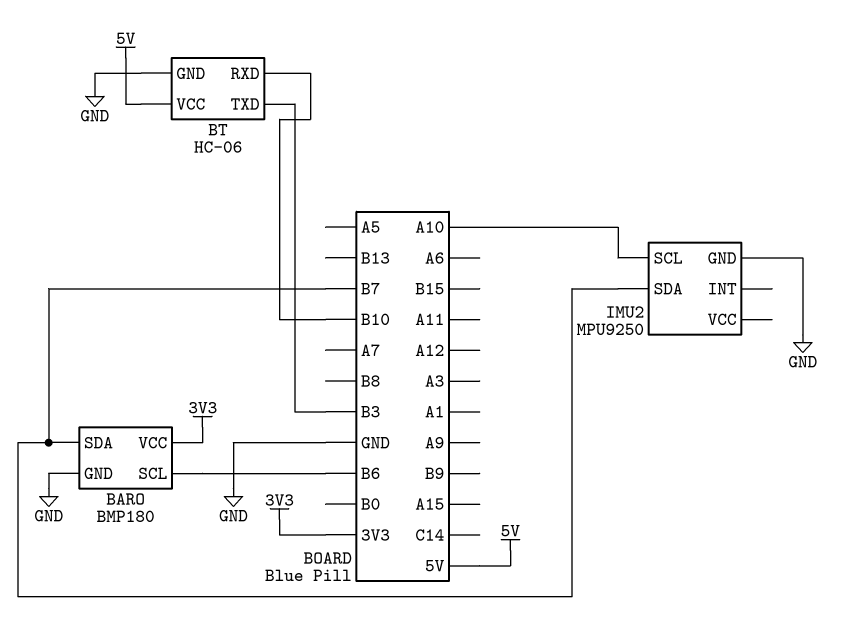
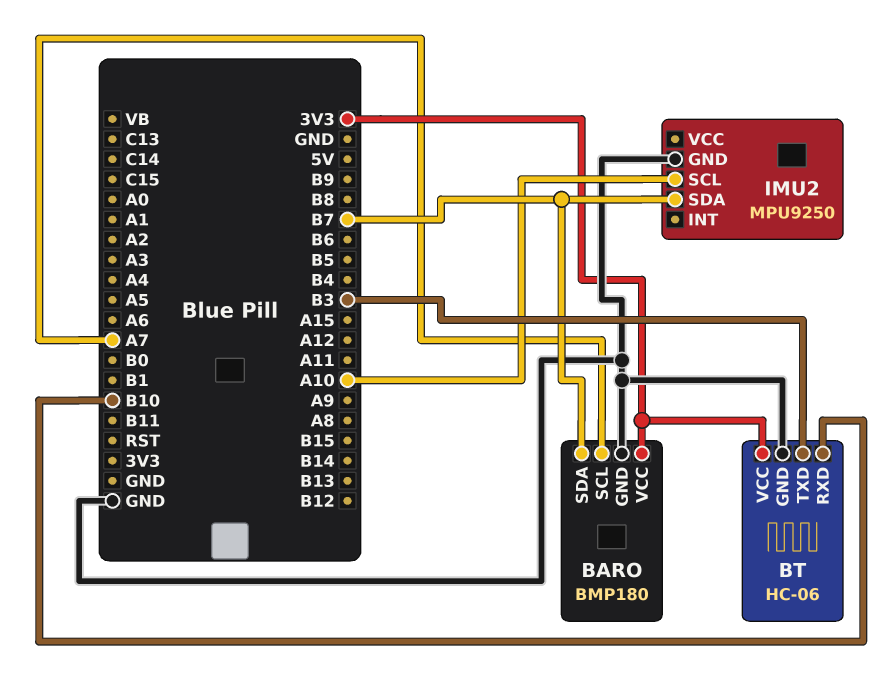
BARO pin SCL: B6 -> A7
BT pin VCC: 5V -> 3V3

